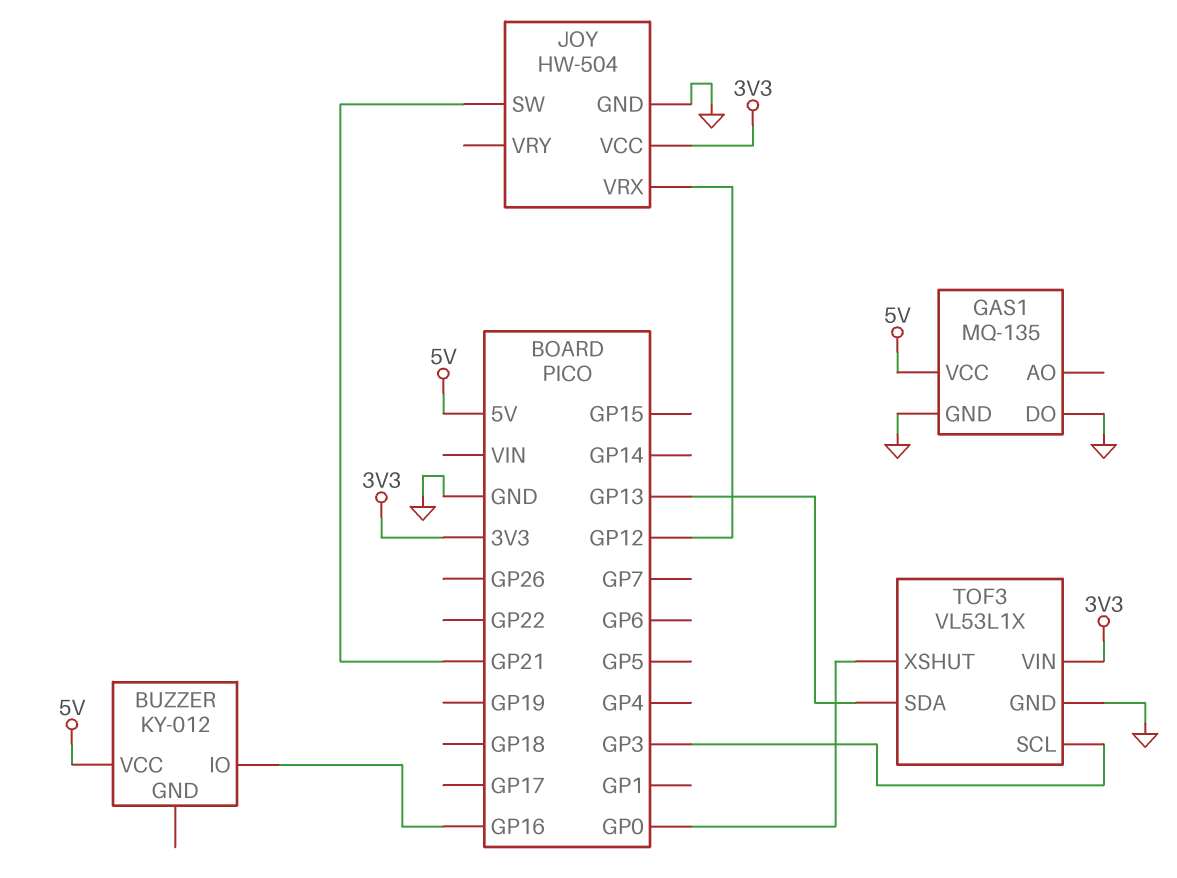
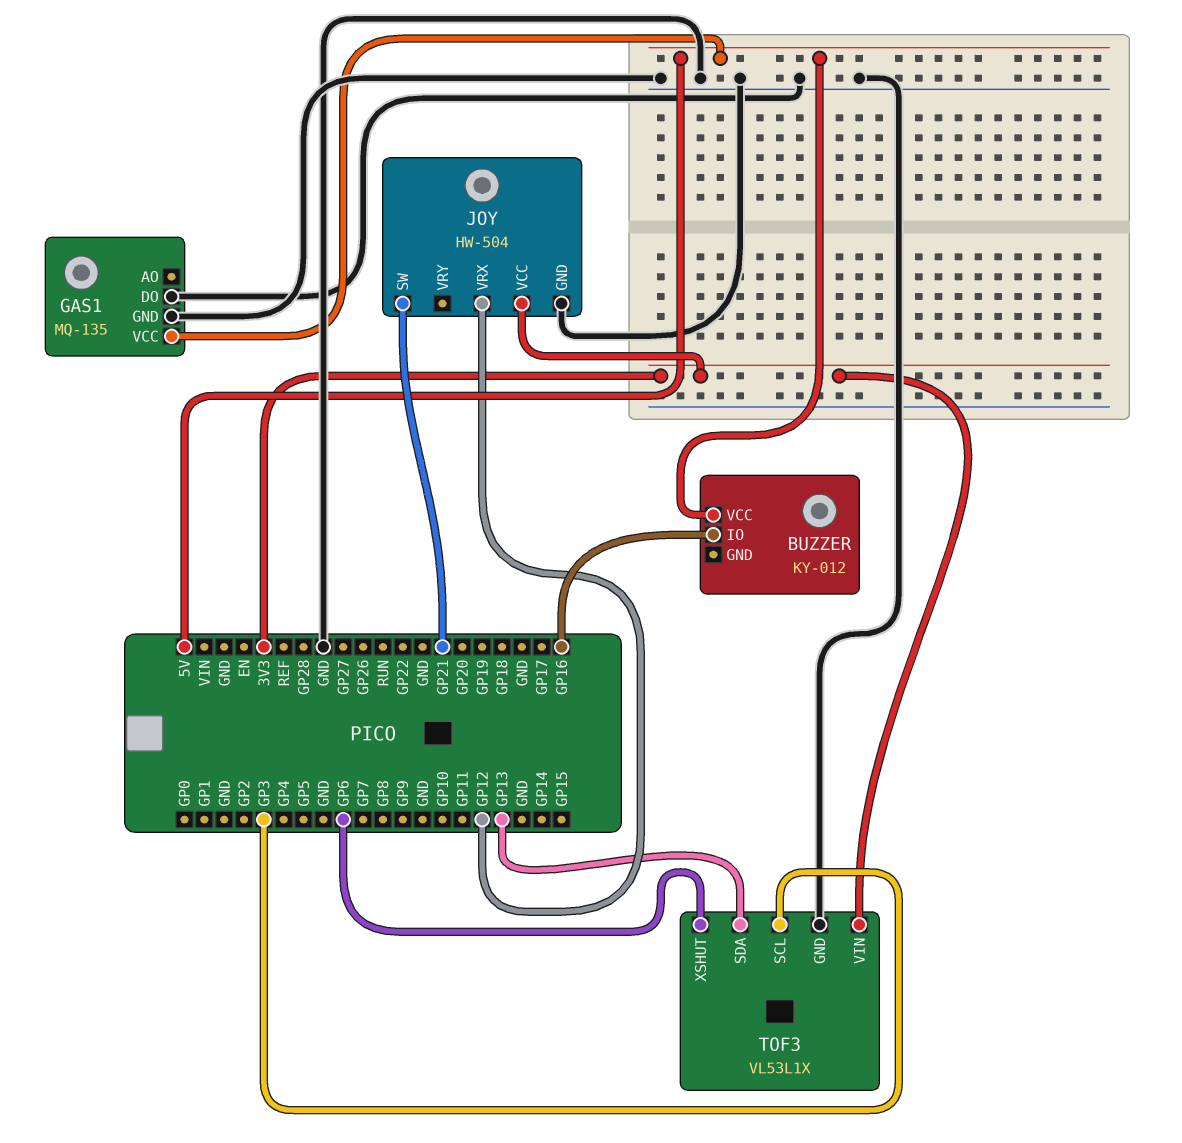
TOF3 pin XSHUT: GP0 -> GP6

